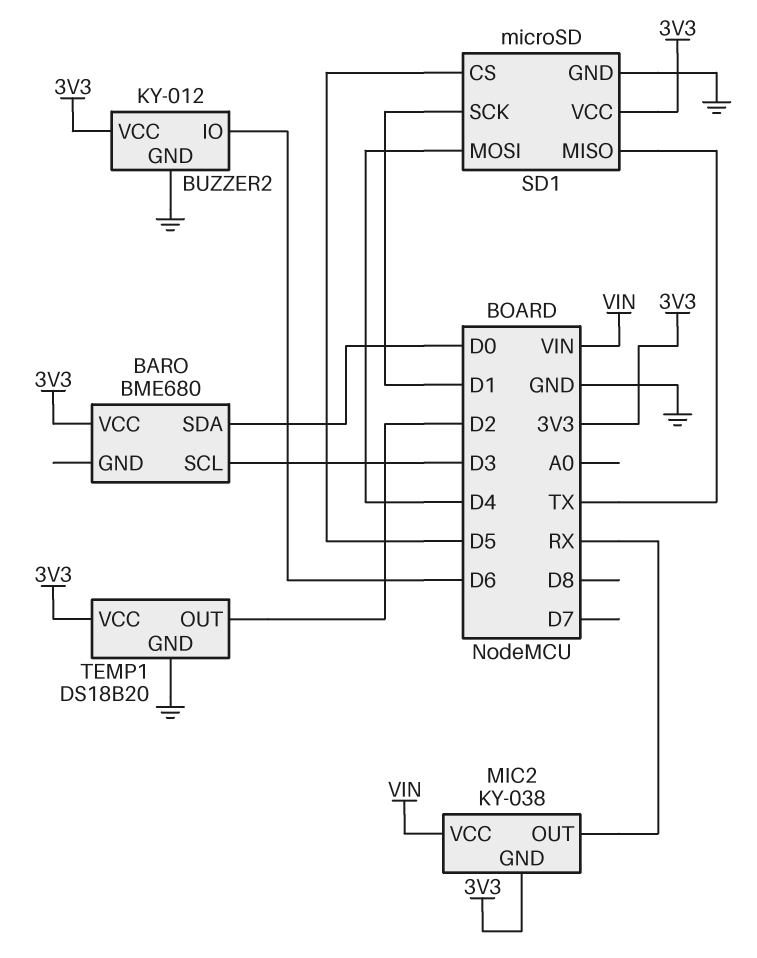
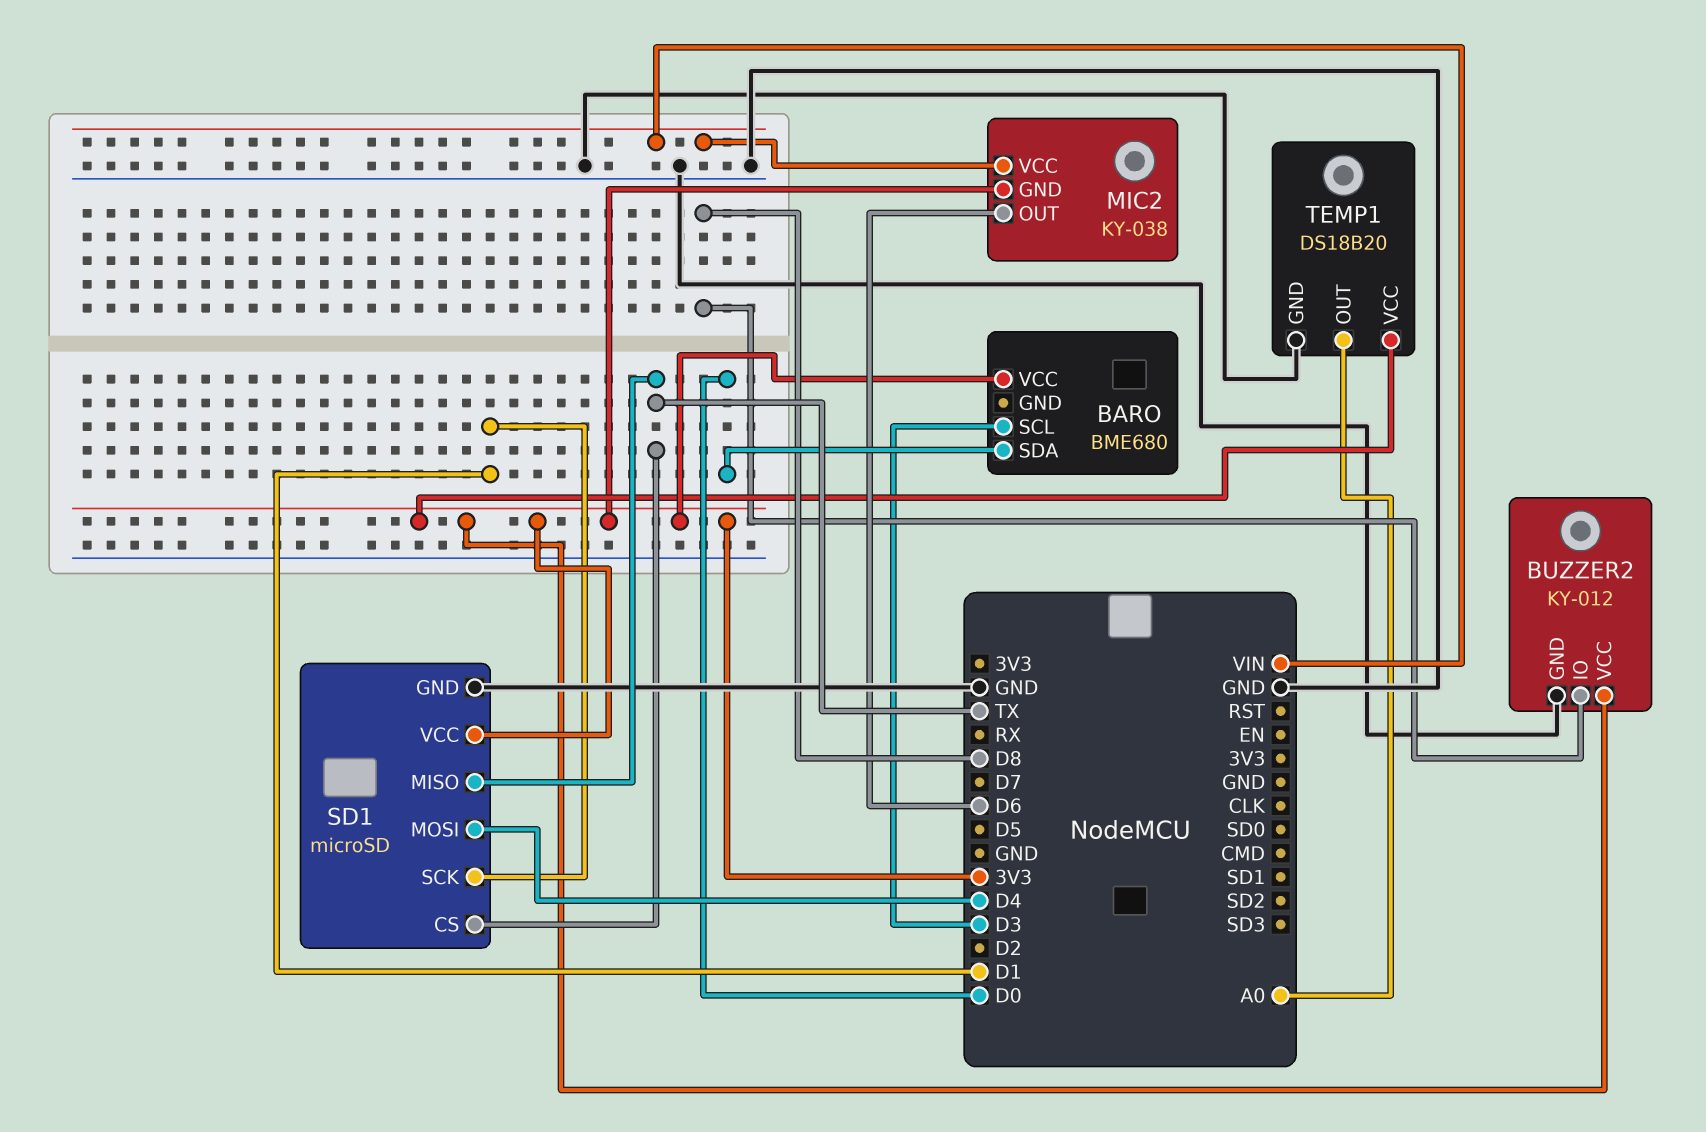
BUZZER2 pin IO: D6 -> D8
MIC2 pin OUT: RX -> D6
SD1 pin CS: D5 -> TX
TEMP1 pin OUT: D2 -> A0

